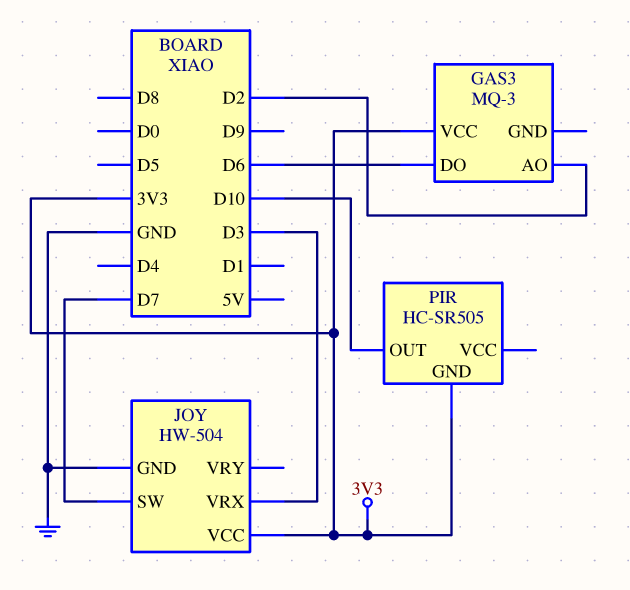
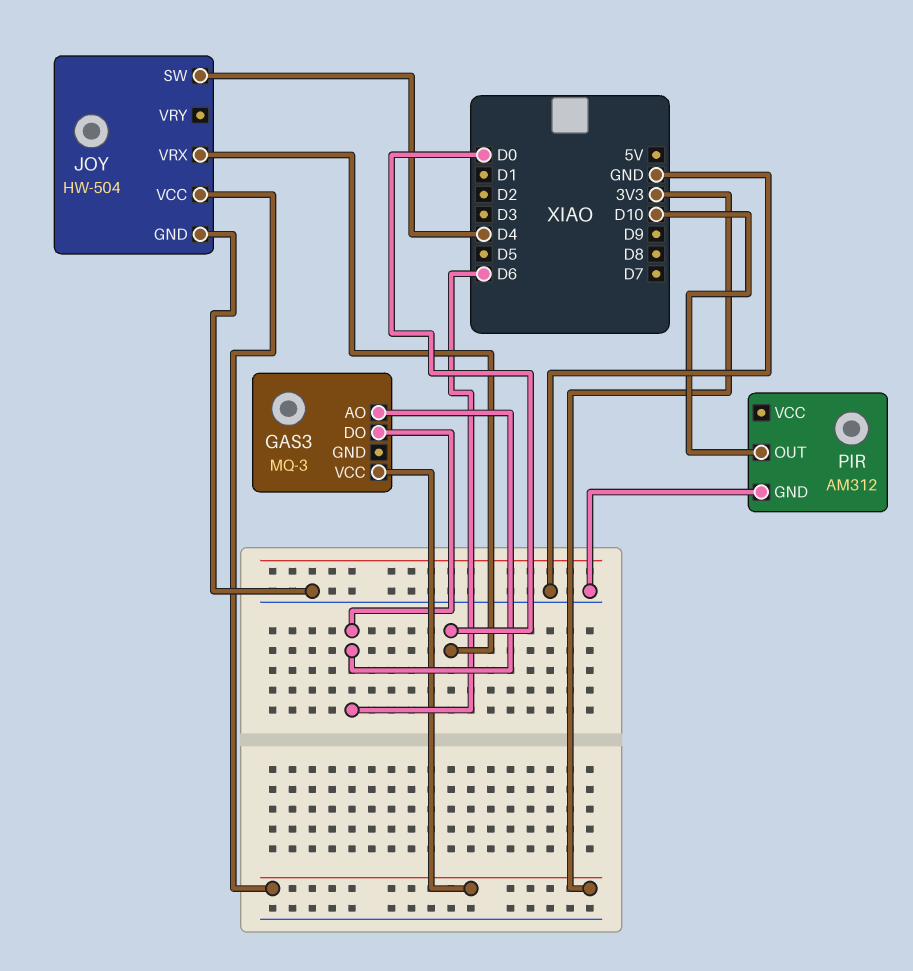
GAS3 pin AO: D2 -> D6
JOY pin SW: D7 -> D4
JOY pin VRX: D3 -> D0
PIR: HC-SR505 -> AM312
PIR pin GND: 3V3 -> GND

